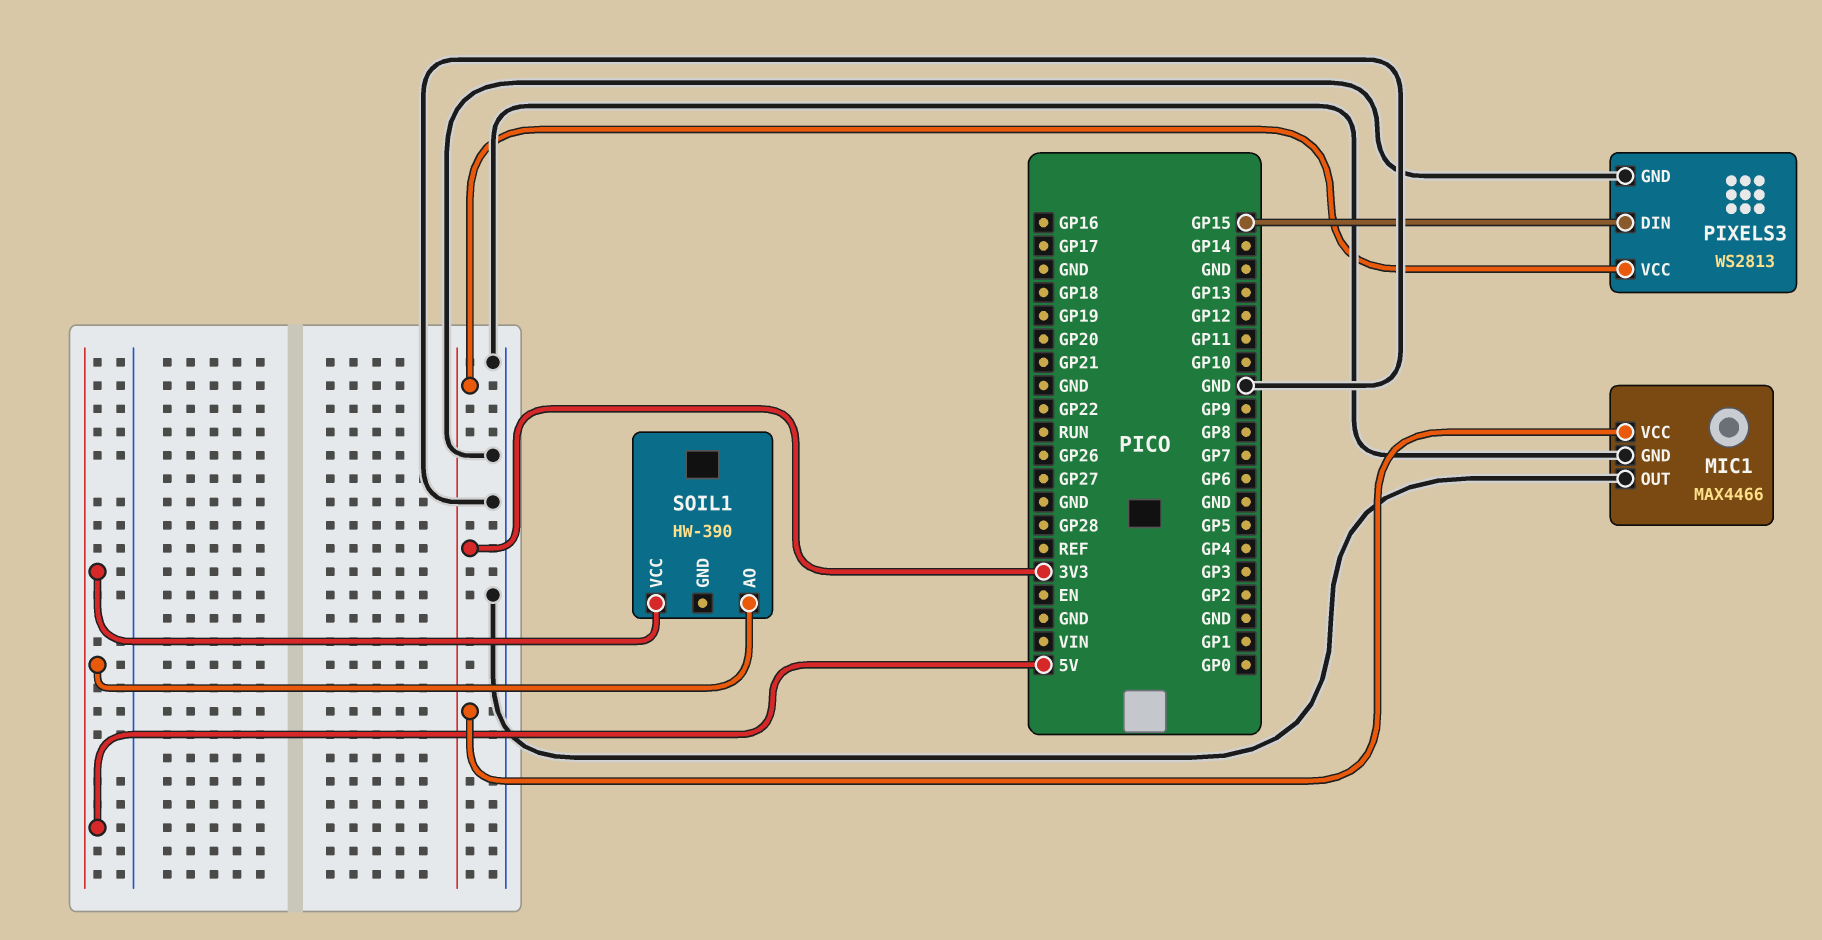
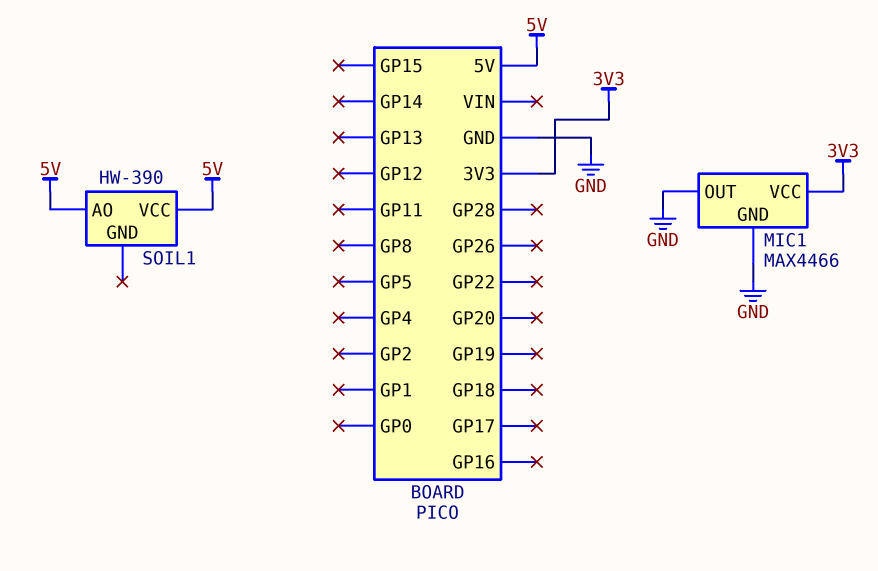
PIXELS3: WS2813 -> none
PIXELS3 pin DIN: GP15 -> none
PIXELS3 pin GND: GND -> none
PIXELS3 pin VCC: 3V3 -> none

